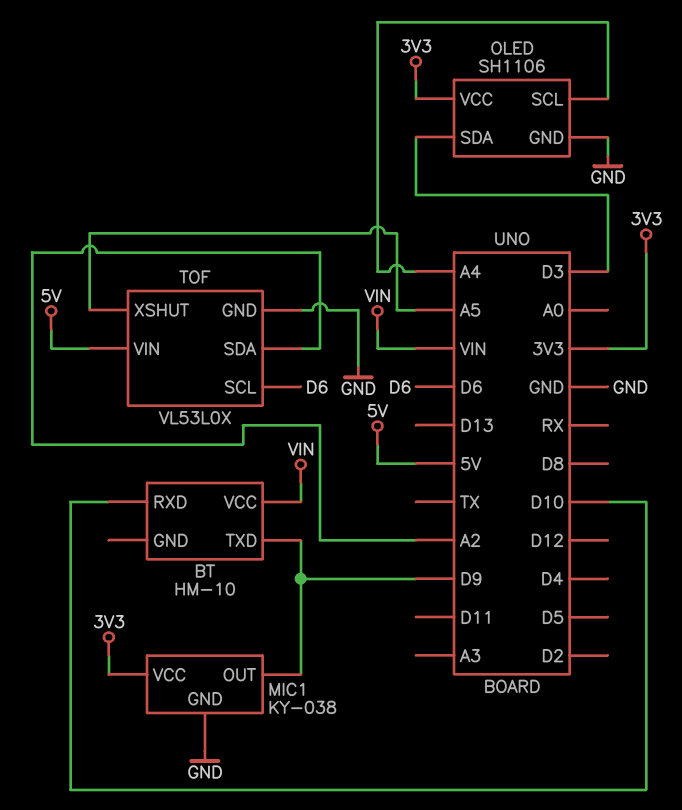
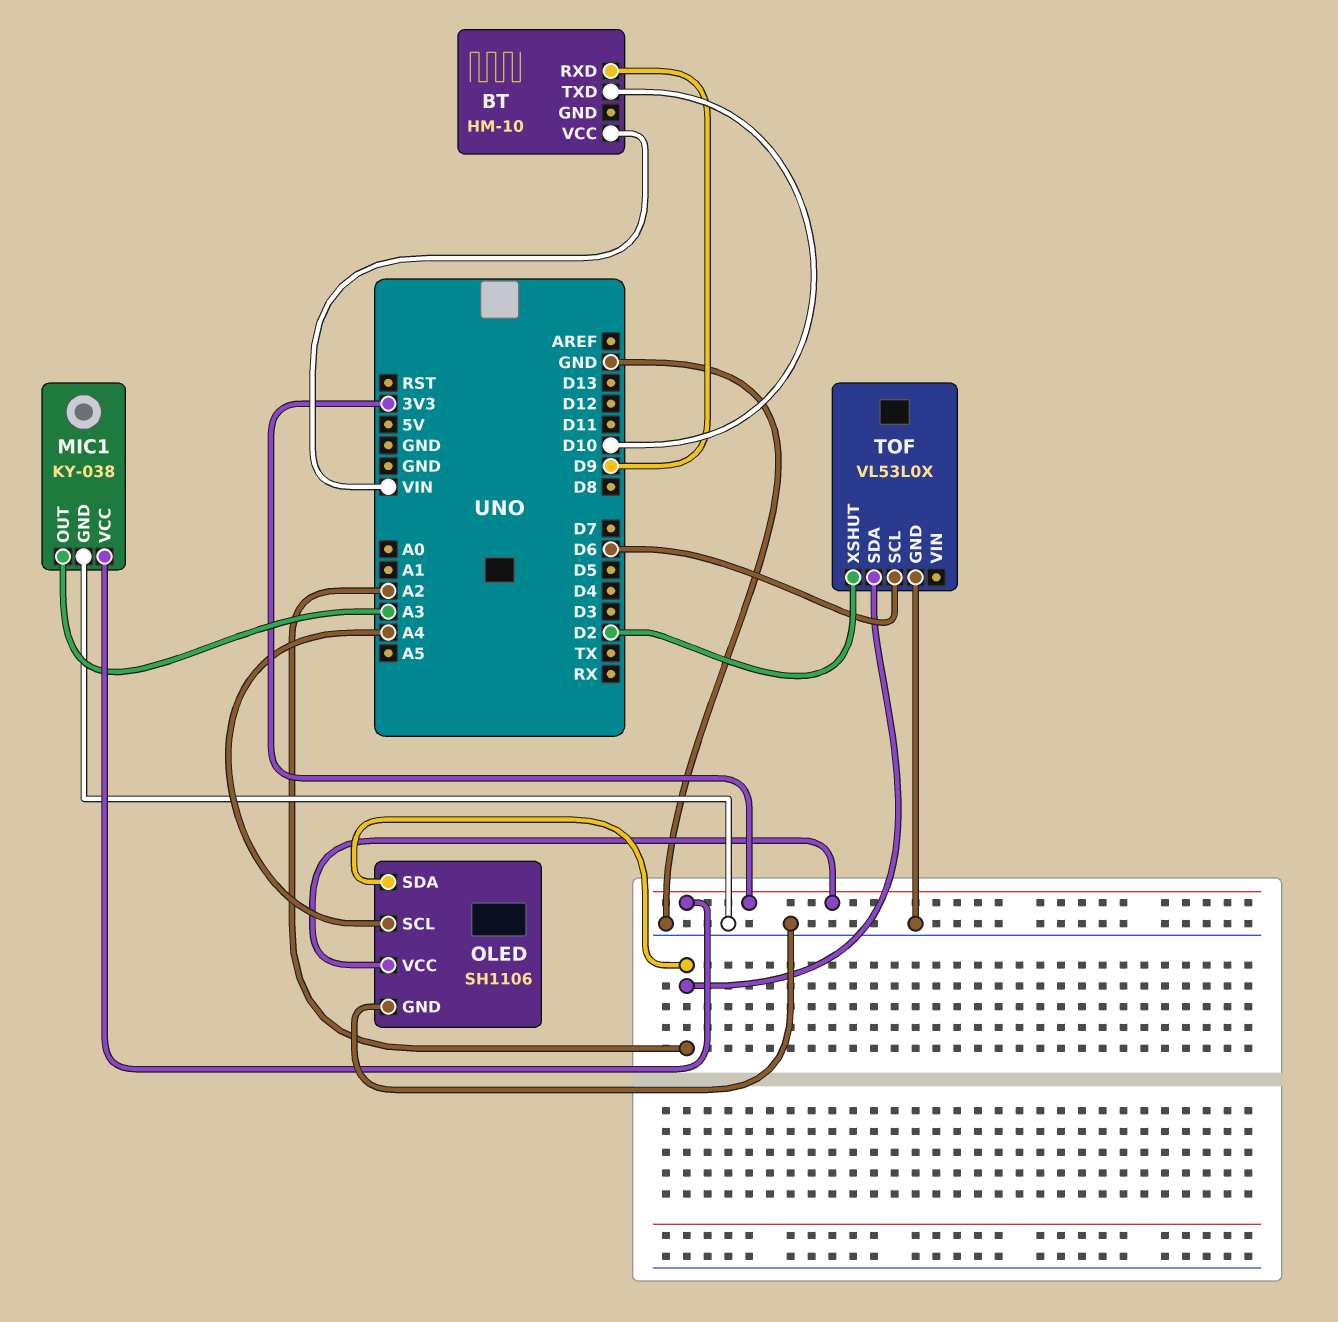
BT pin RXD: D10 -> D9
BT pin TXD: D9 -> D10
MIC1 pin OUT: D9 -> A3
OLED pin SDA: D3 -> A2
TOF pin VIN: 5V -> none
TOF pin XSHUT: A5 -> D2

